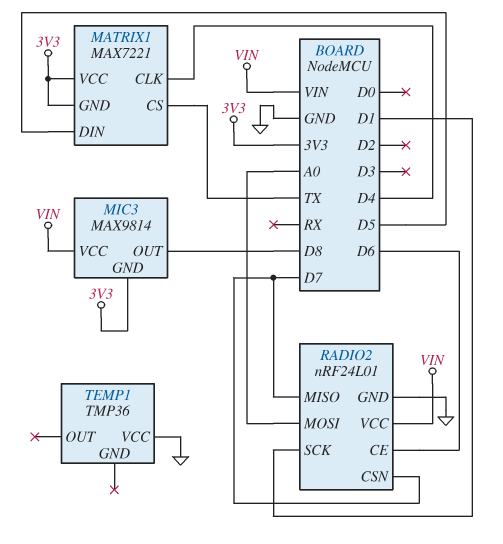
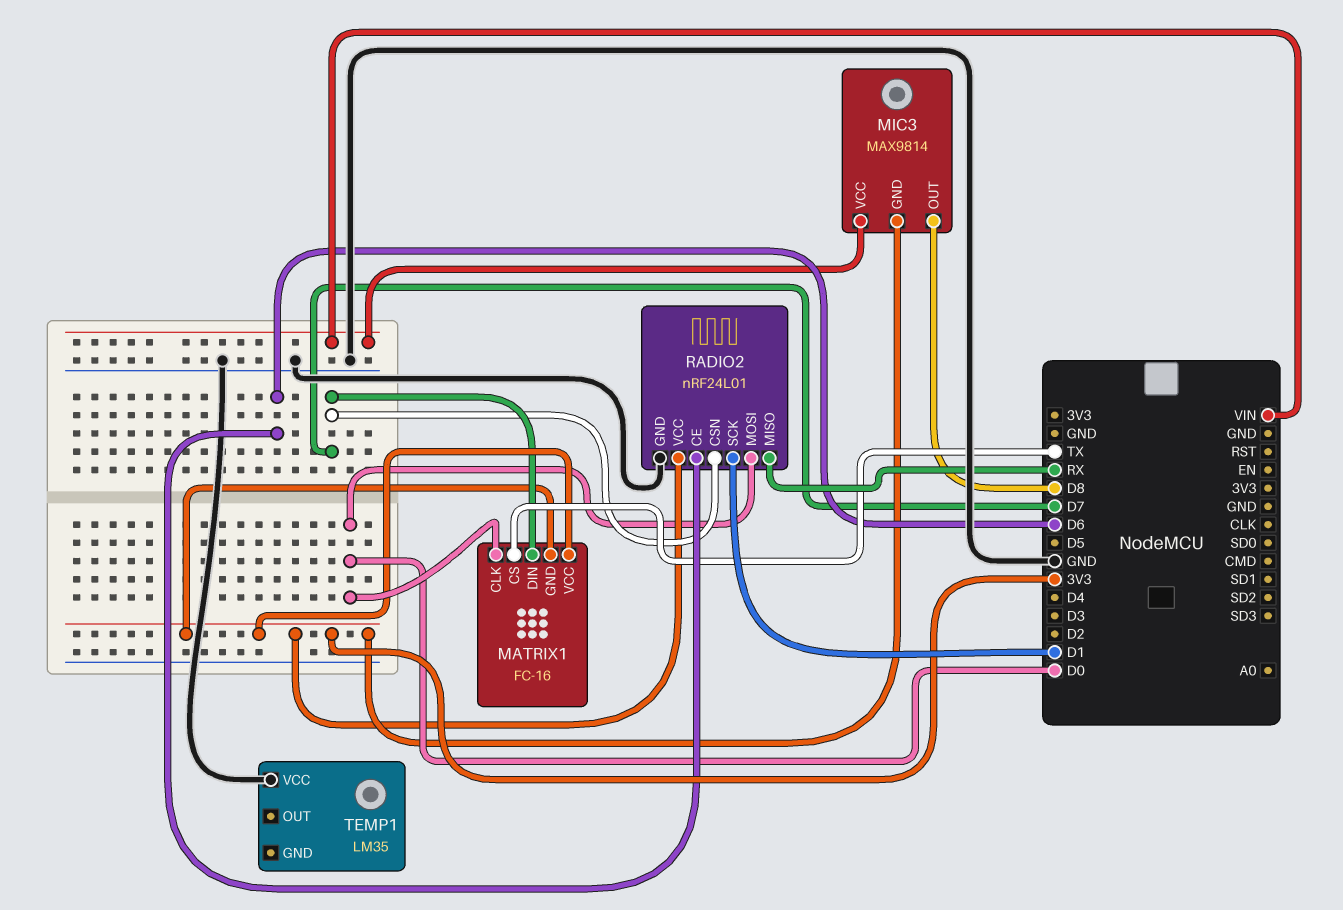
MATRIX1: MAX7221 -> FC-16
MATRIX1 pin CLK: D4 -> D0
MATRIX1 pin DIN: D5 -> D7
RADIO2 pin MISO: D7 -> RX
RADIO2 pin MOSI: A0 -> D0
RADIO2 pin VCC: VIN -> 3V3
TEMP1: TMP36 -> LM35

